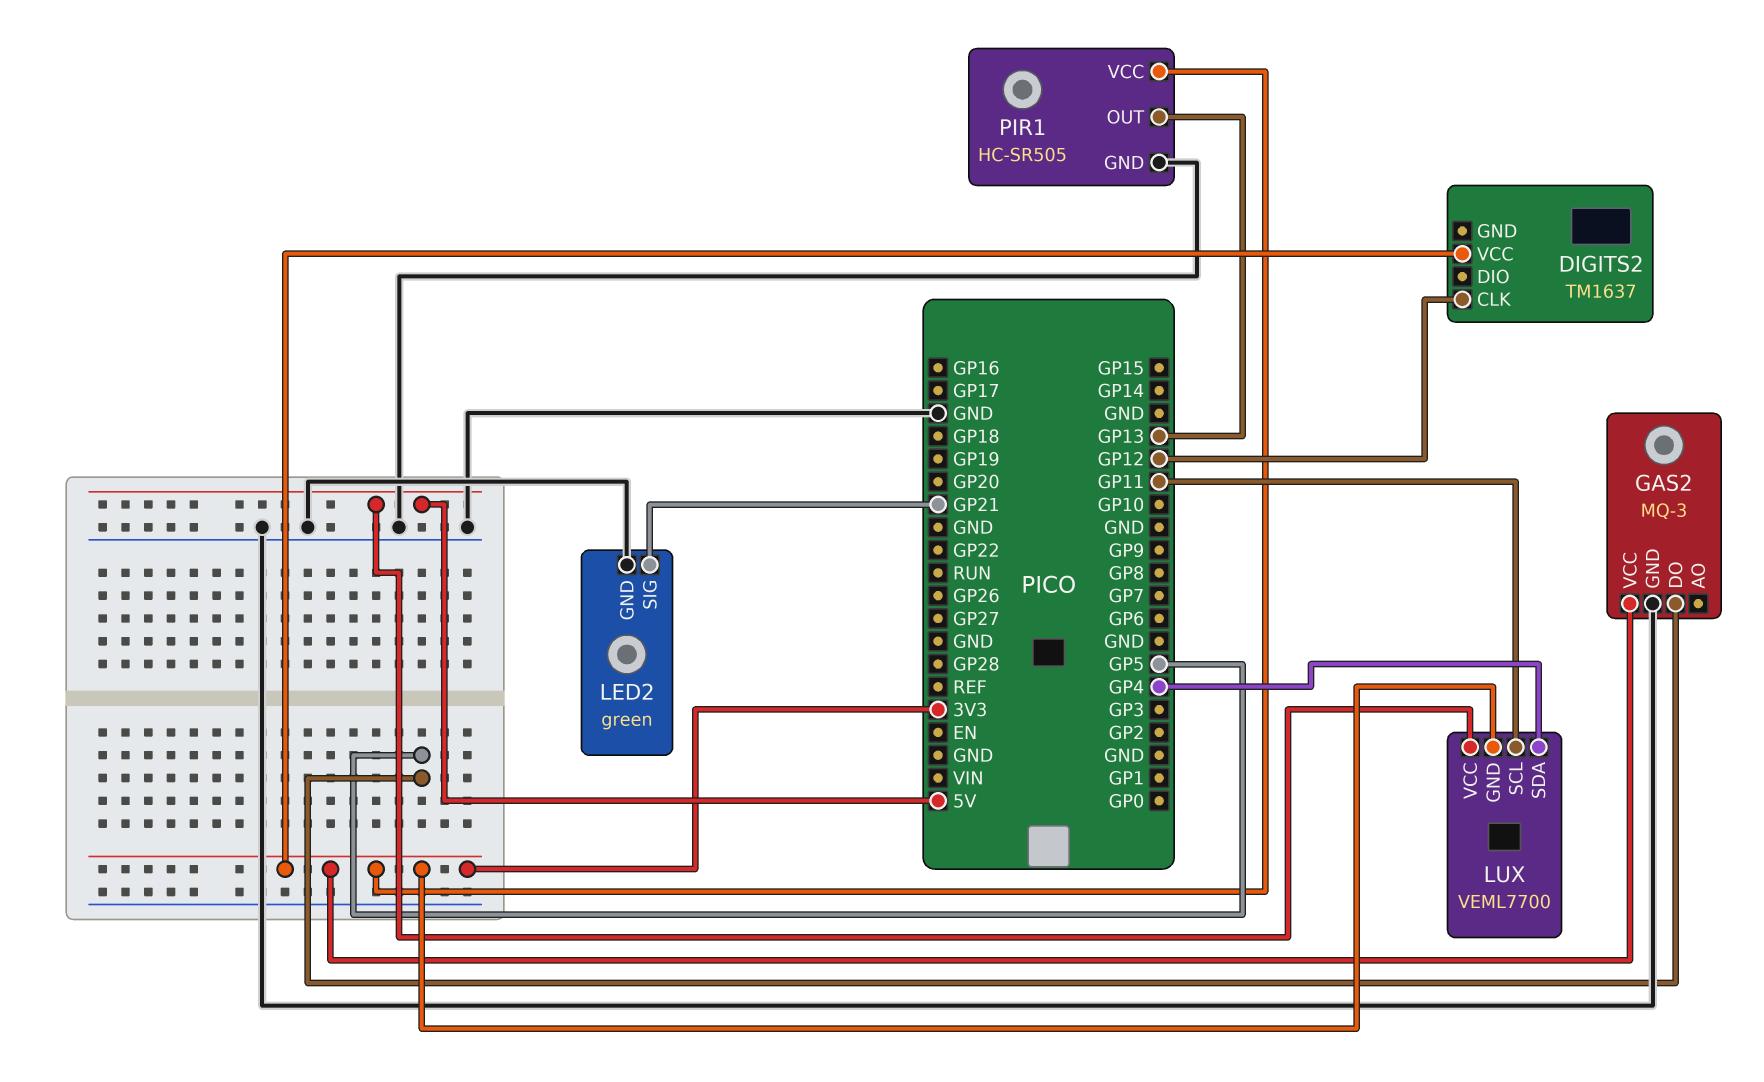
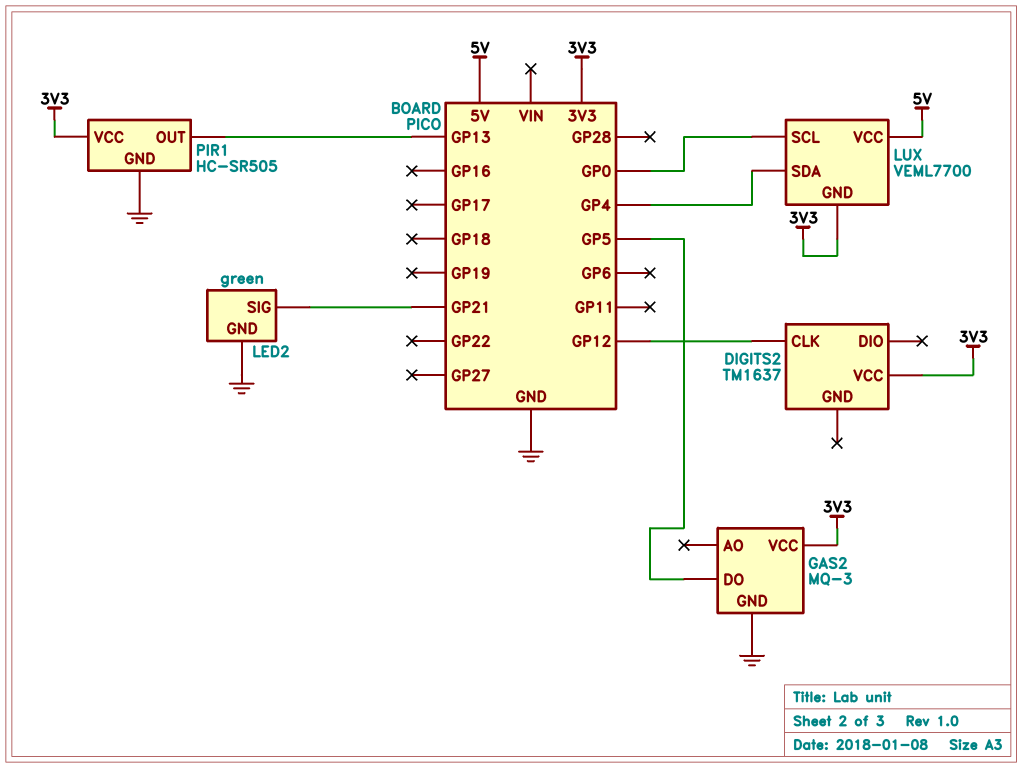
LUX pin SCL: GP11 -> GP0

